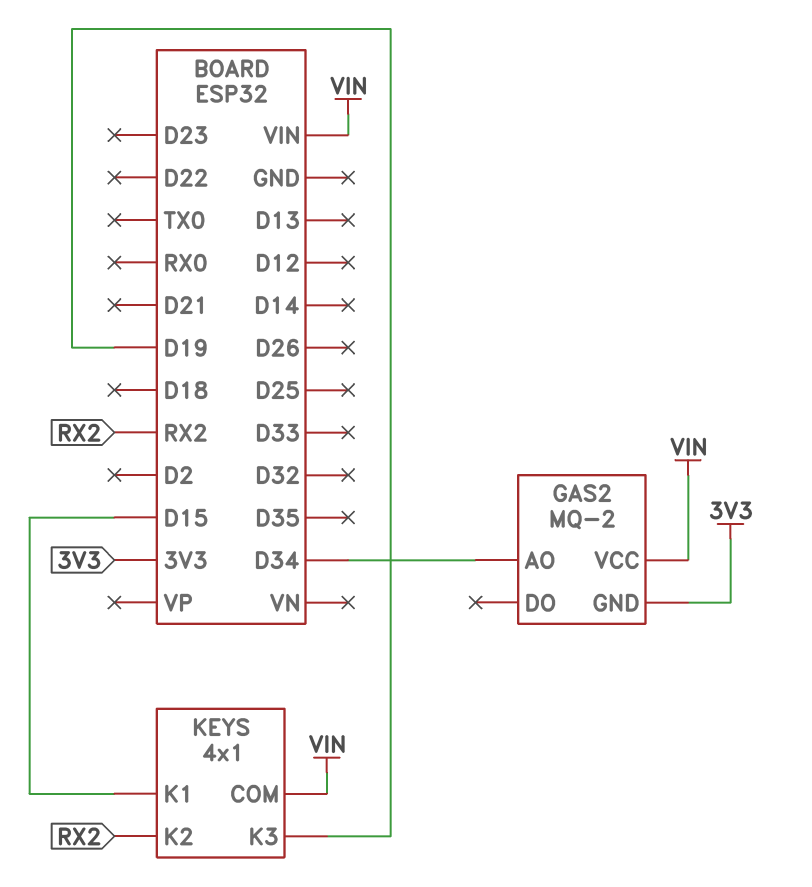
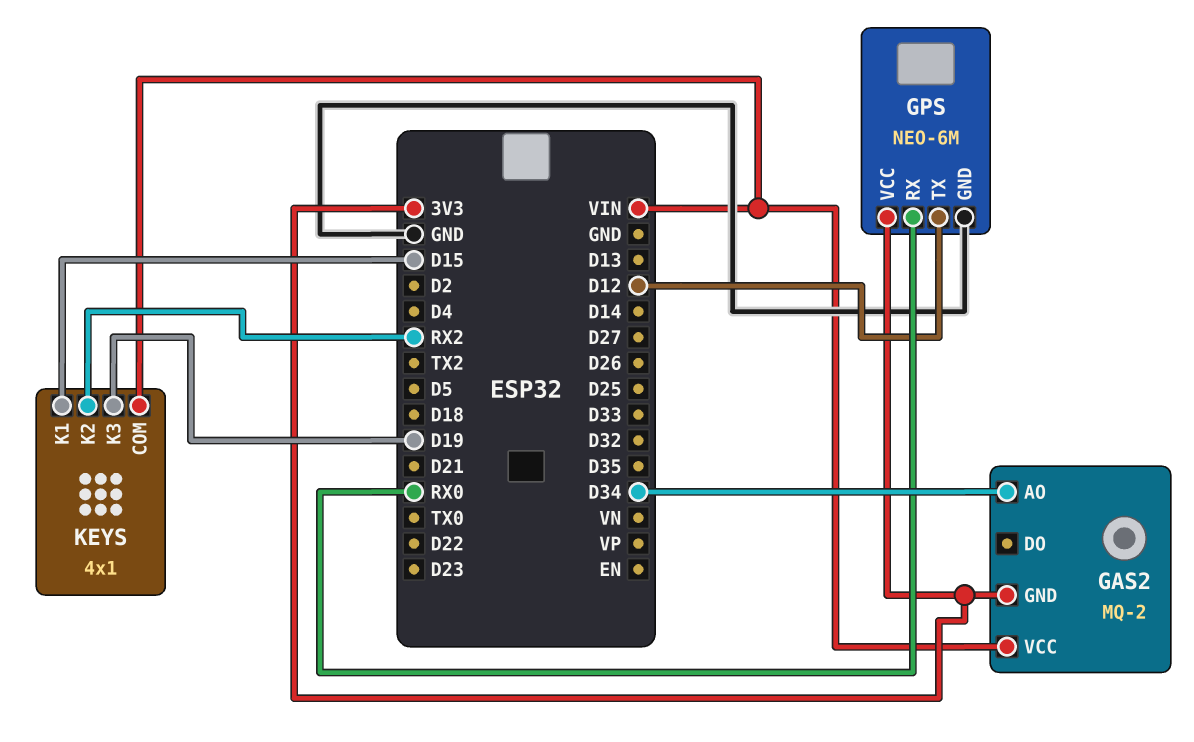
GPS: none -> NEO-6M
GPS pin GND: none -> GND
GPS pin RX: none -> RX0
GPS pin TX: none -> D12
GPS pin VCC: none -> 3V3

